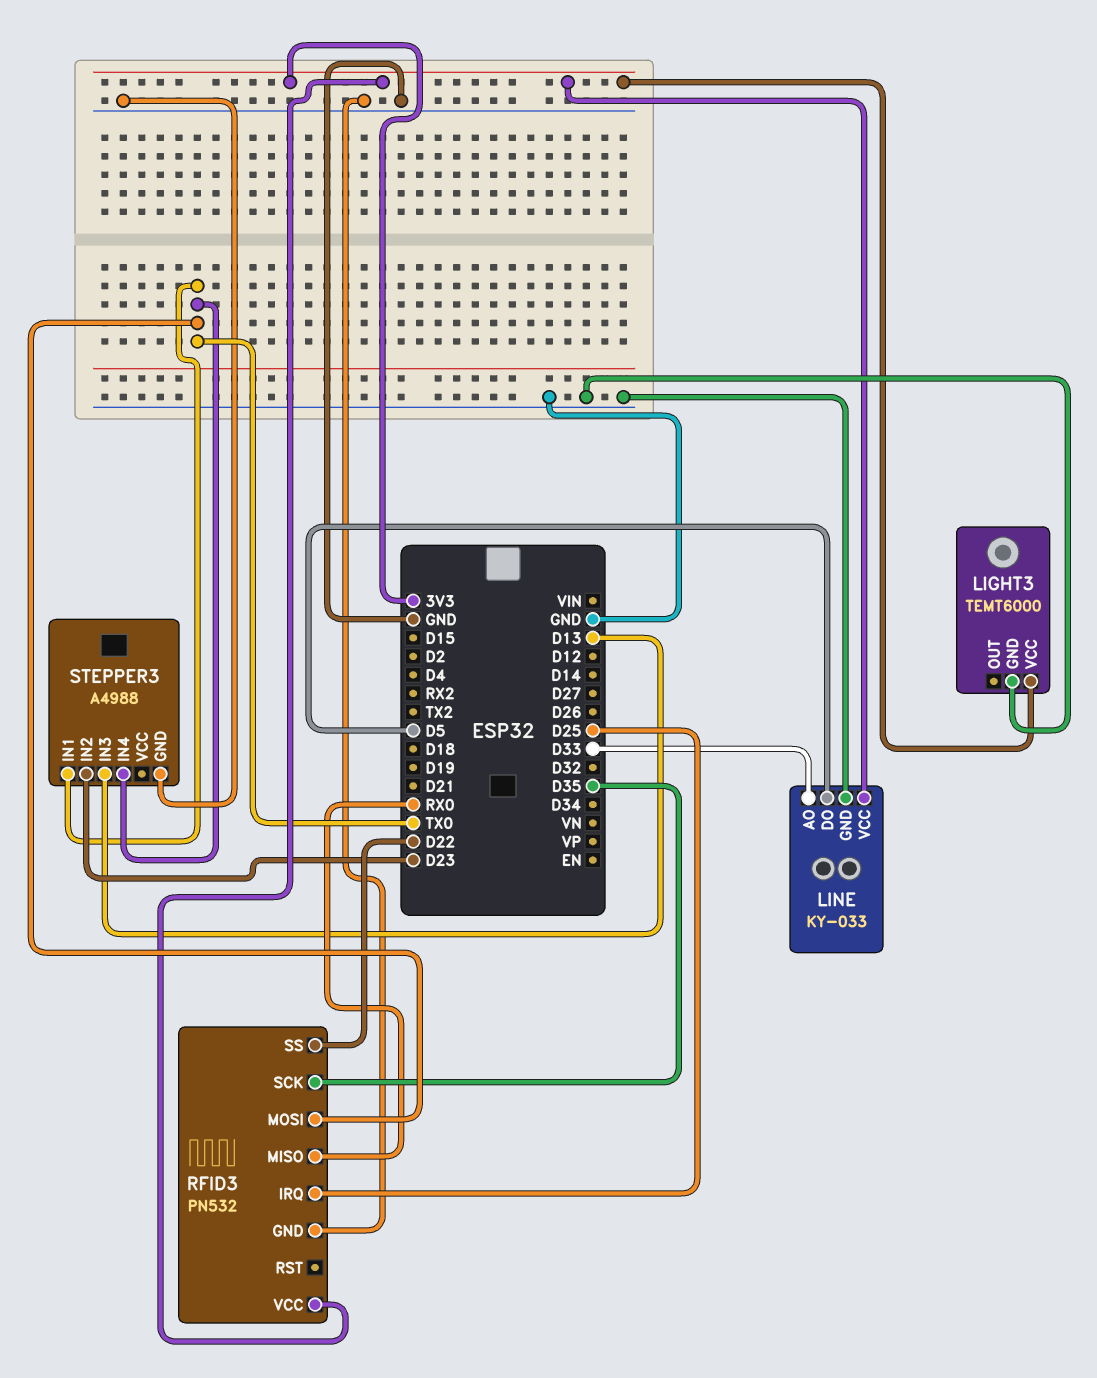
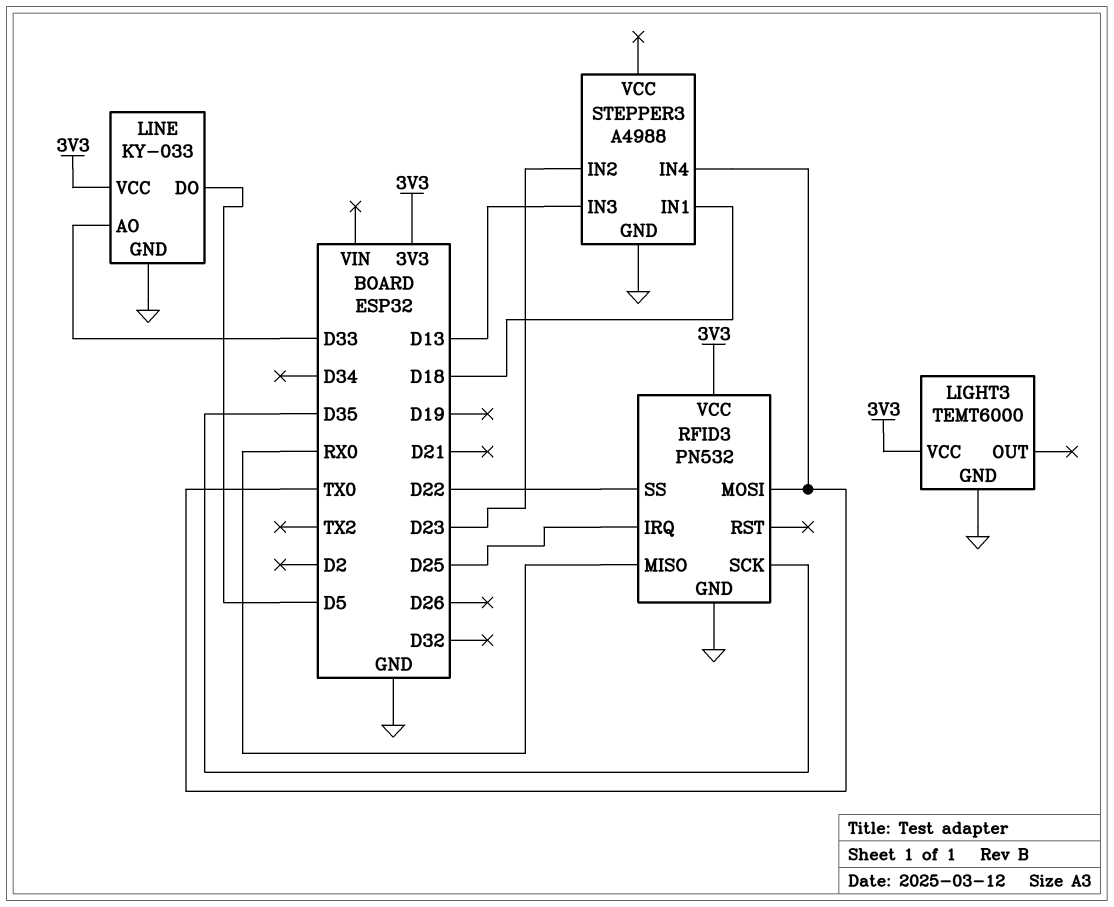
STEPPER3 pin IN1: TX0 -> D18

